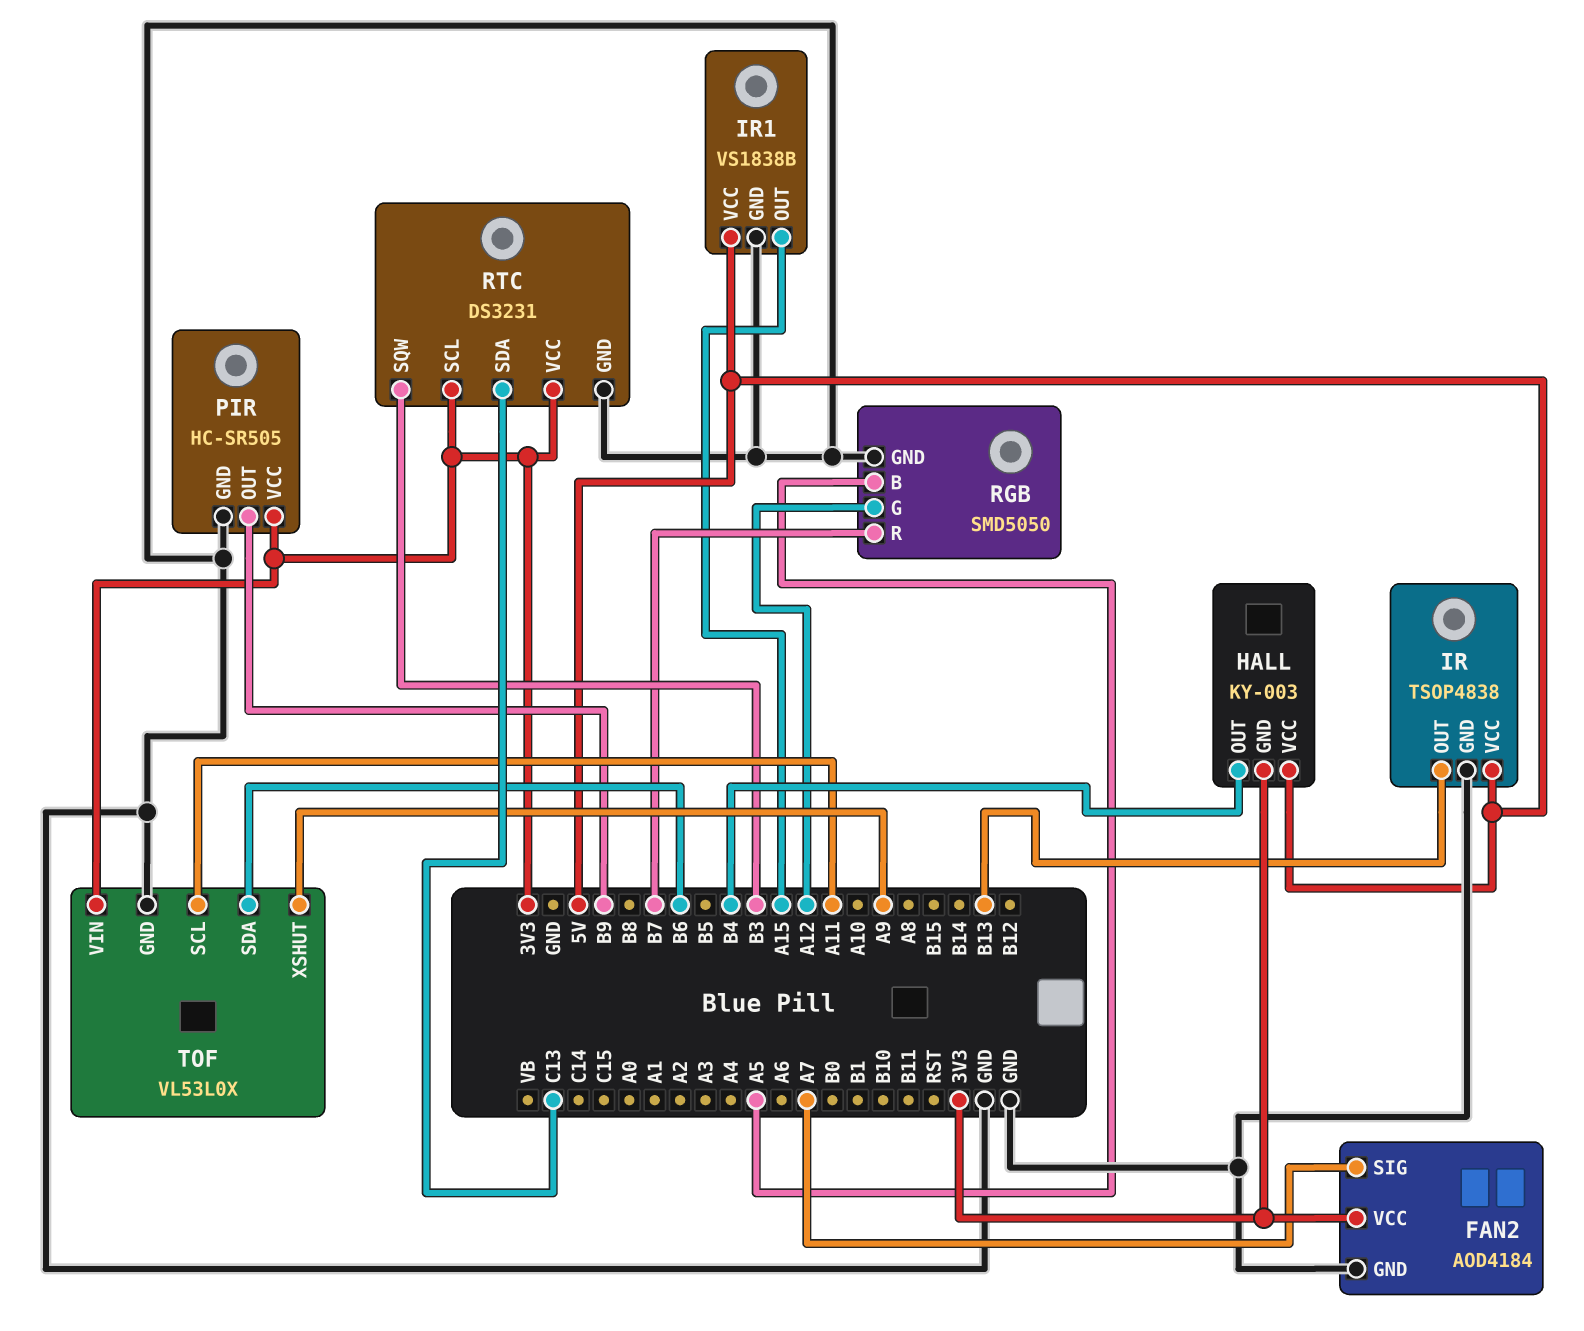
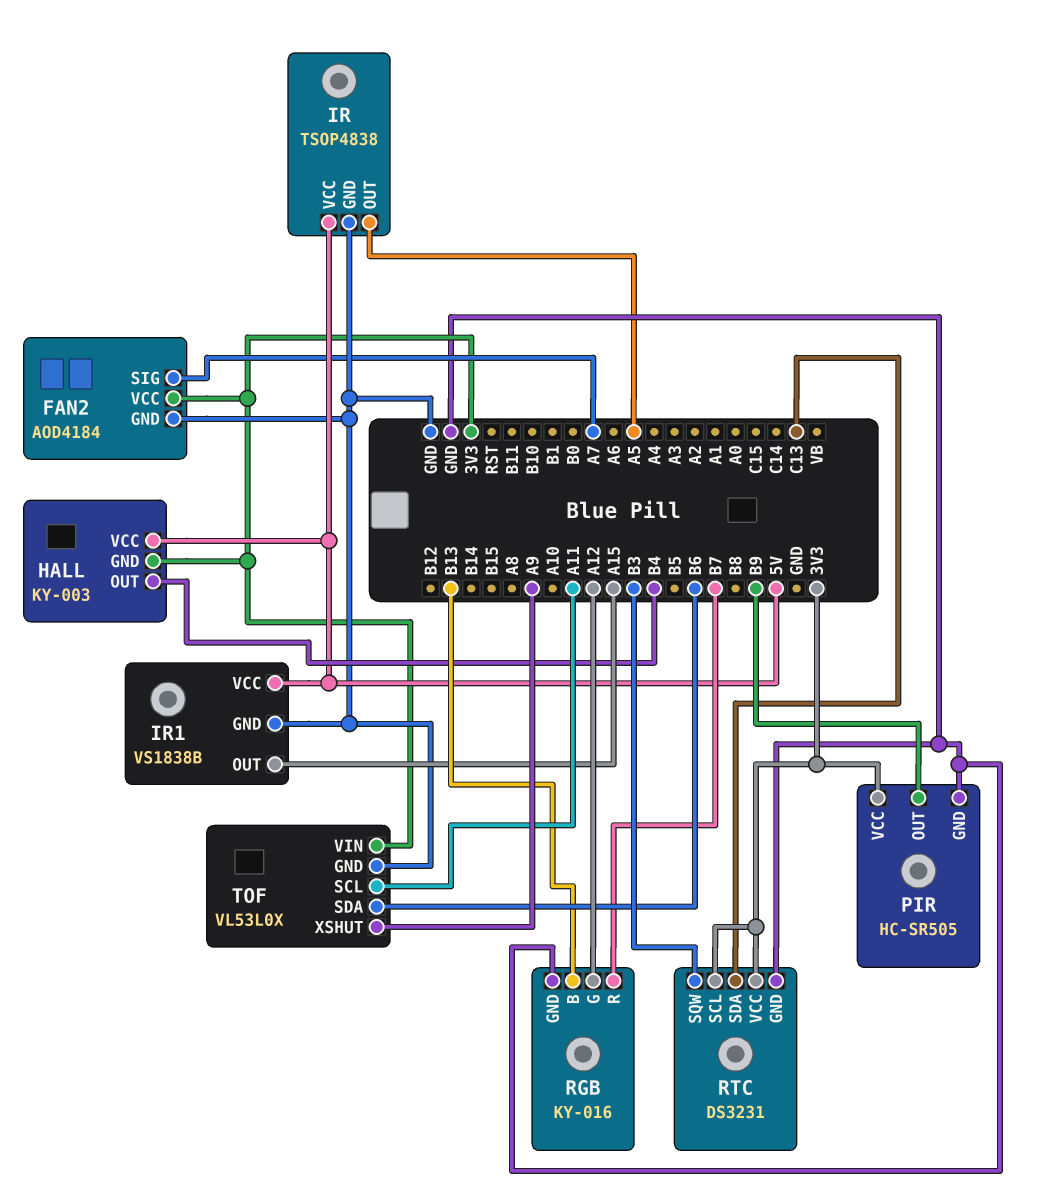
IR pin OUT: B13 -> A5
RGB: SMD5050 -> KY-016
RGB pin B: A5 -> B13

